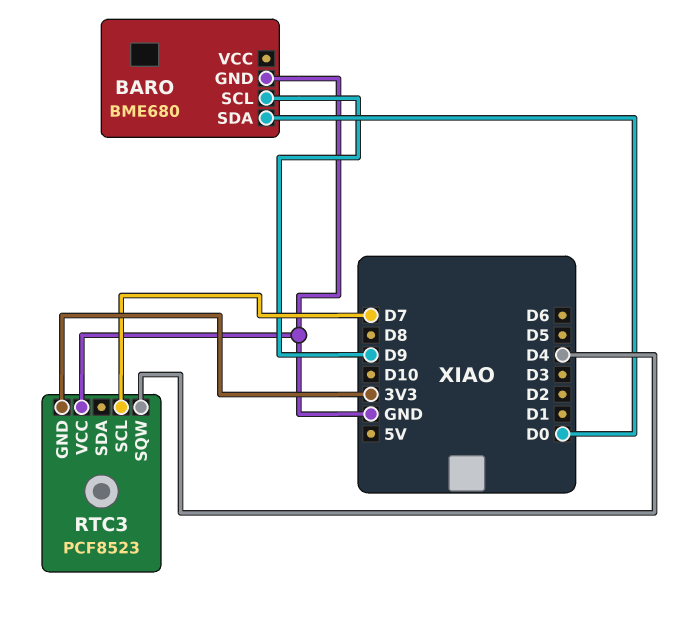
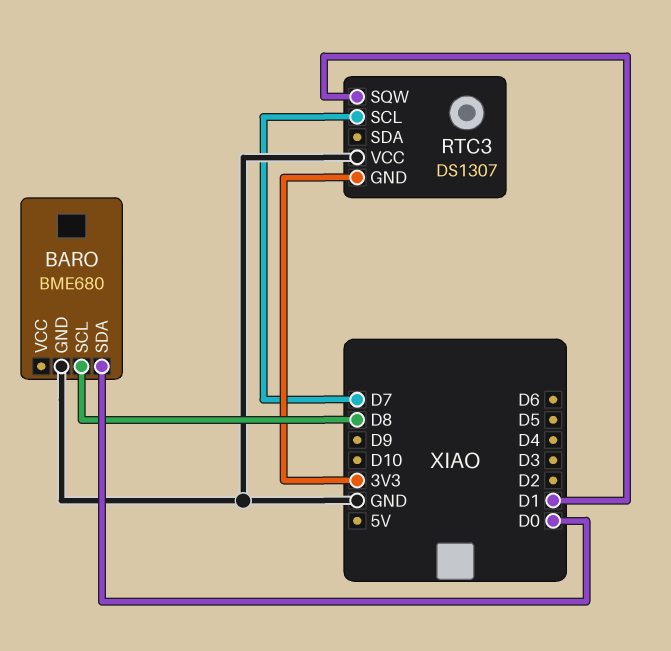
BARO pin SCL: D9 -> D8
RTC3: PCF8523 -> DS1307
RTC3 pin SQW: D4 -> D1

